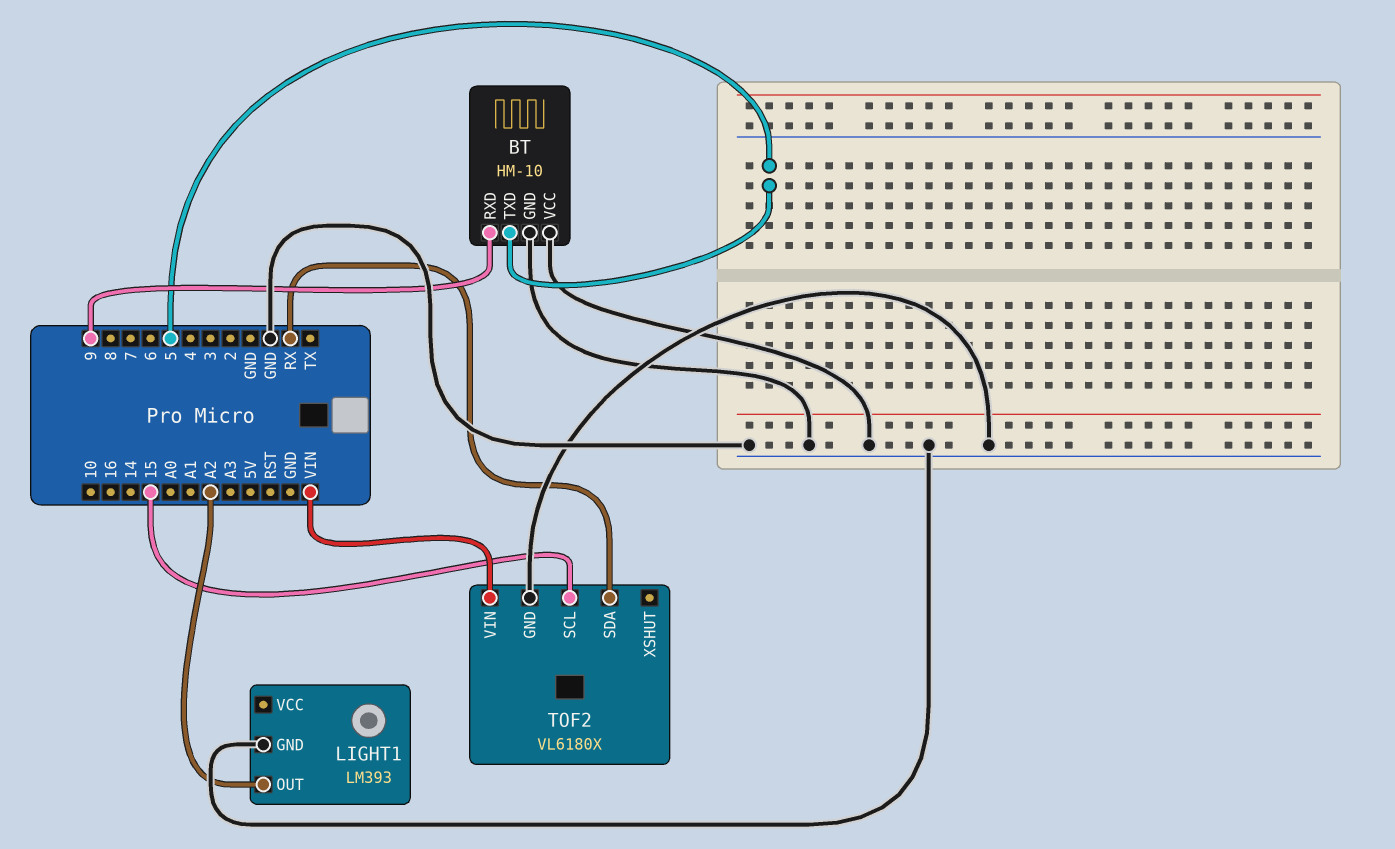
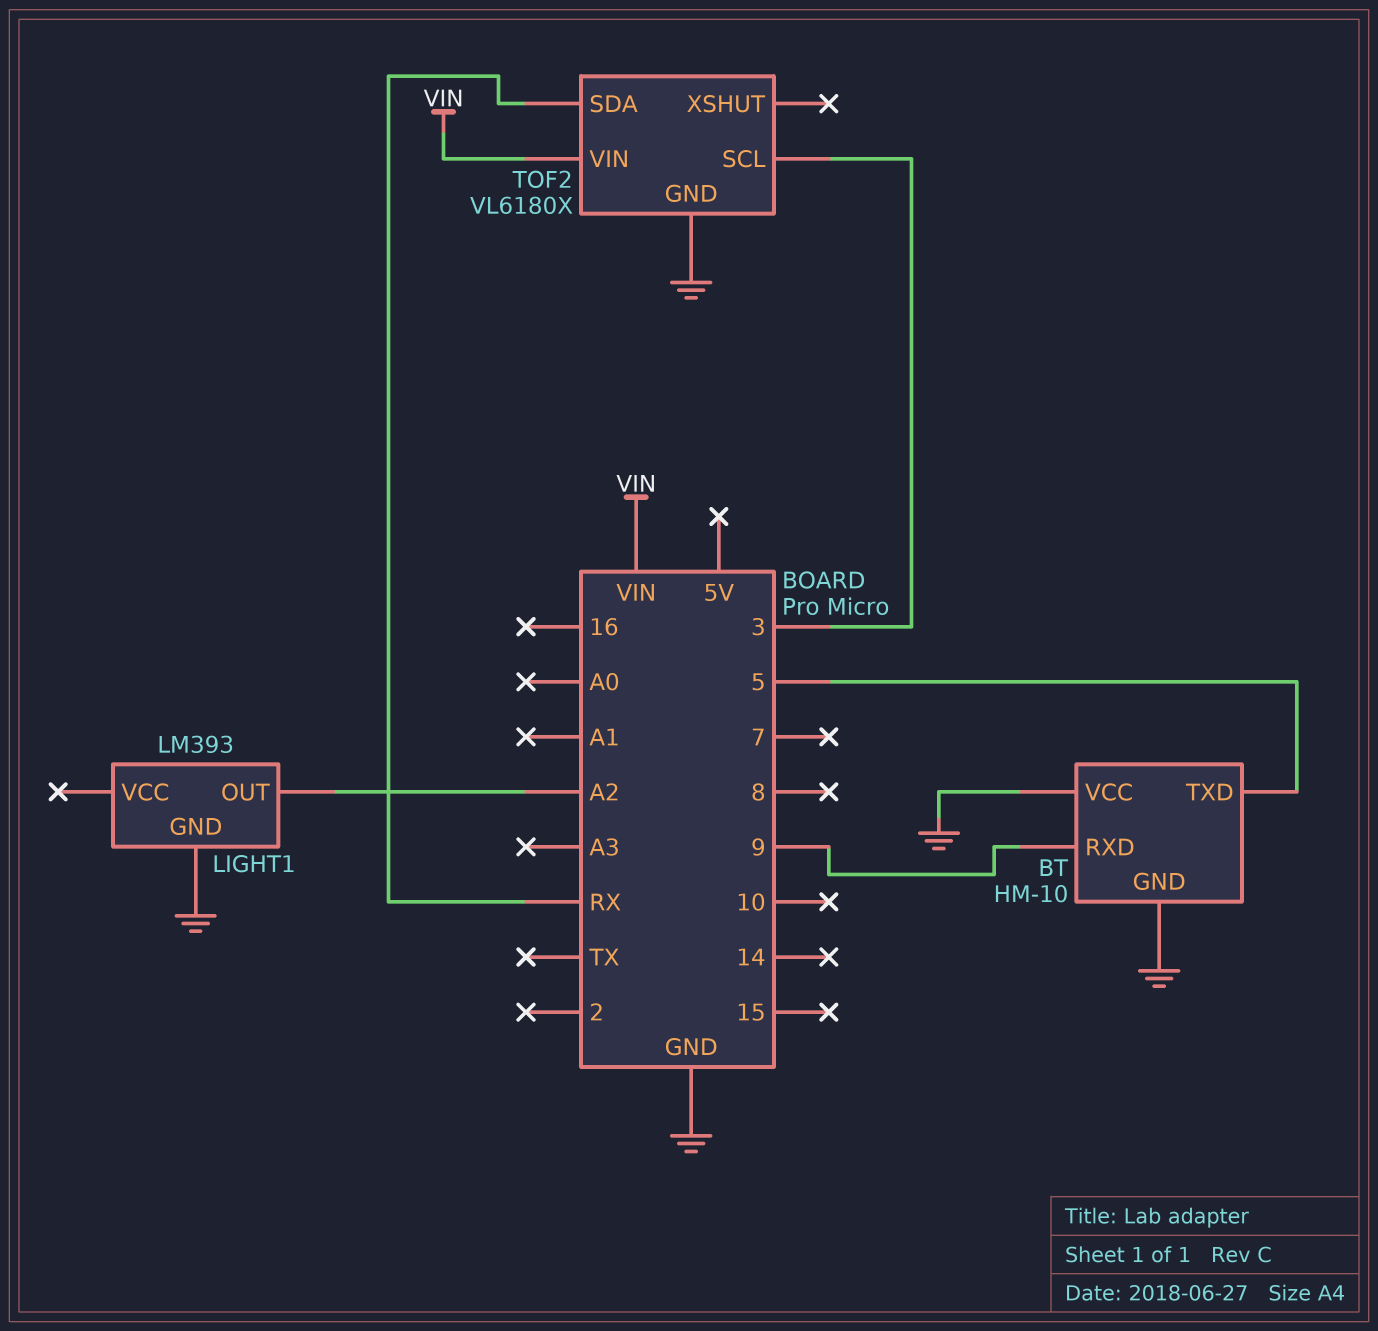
TOF2 pin SCL: 15 -> 3

